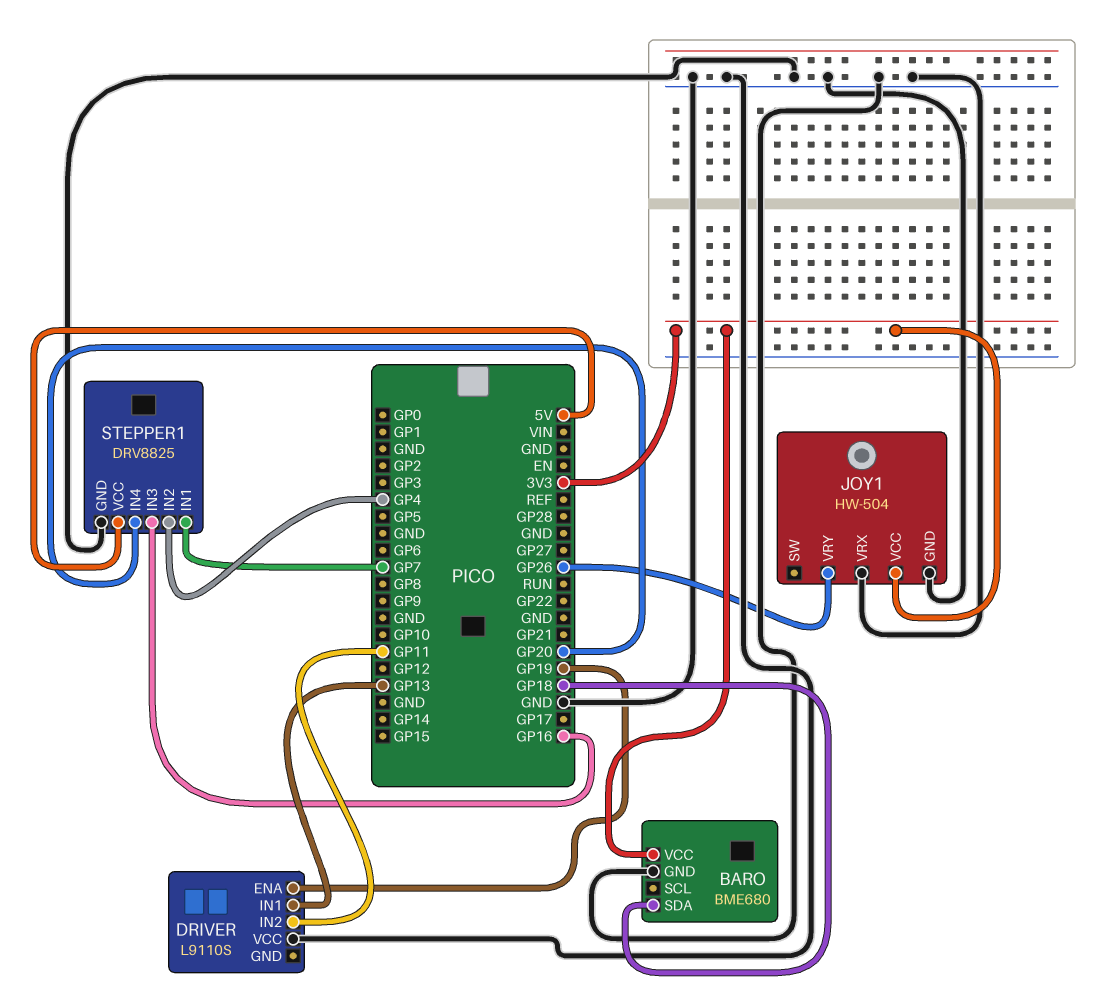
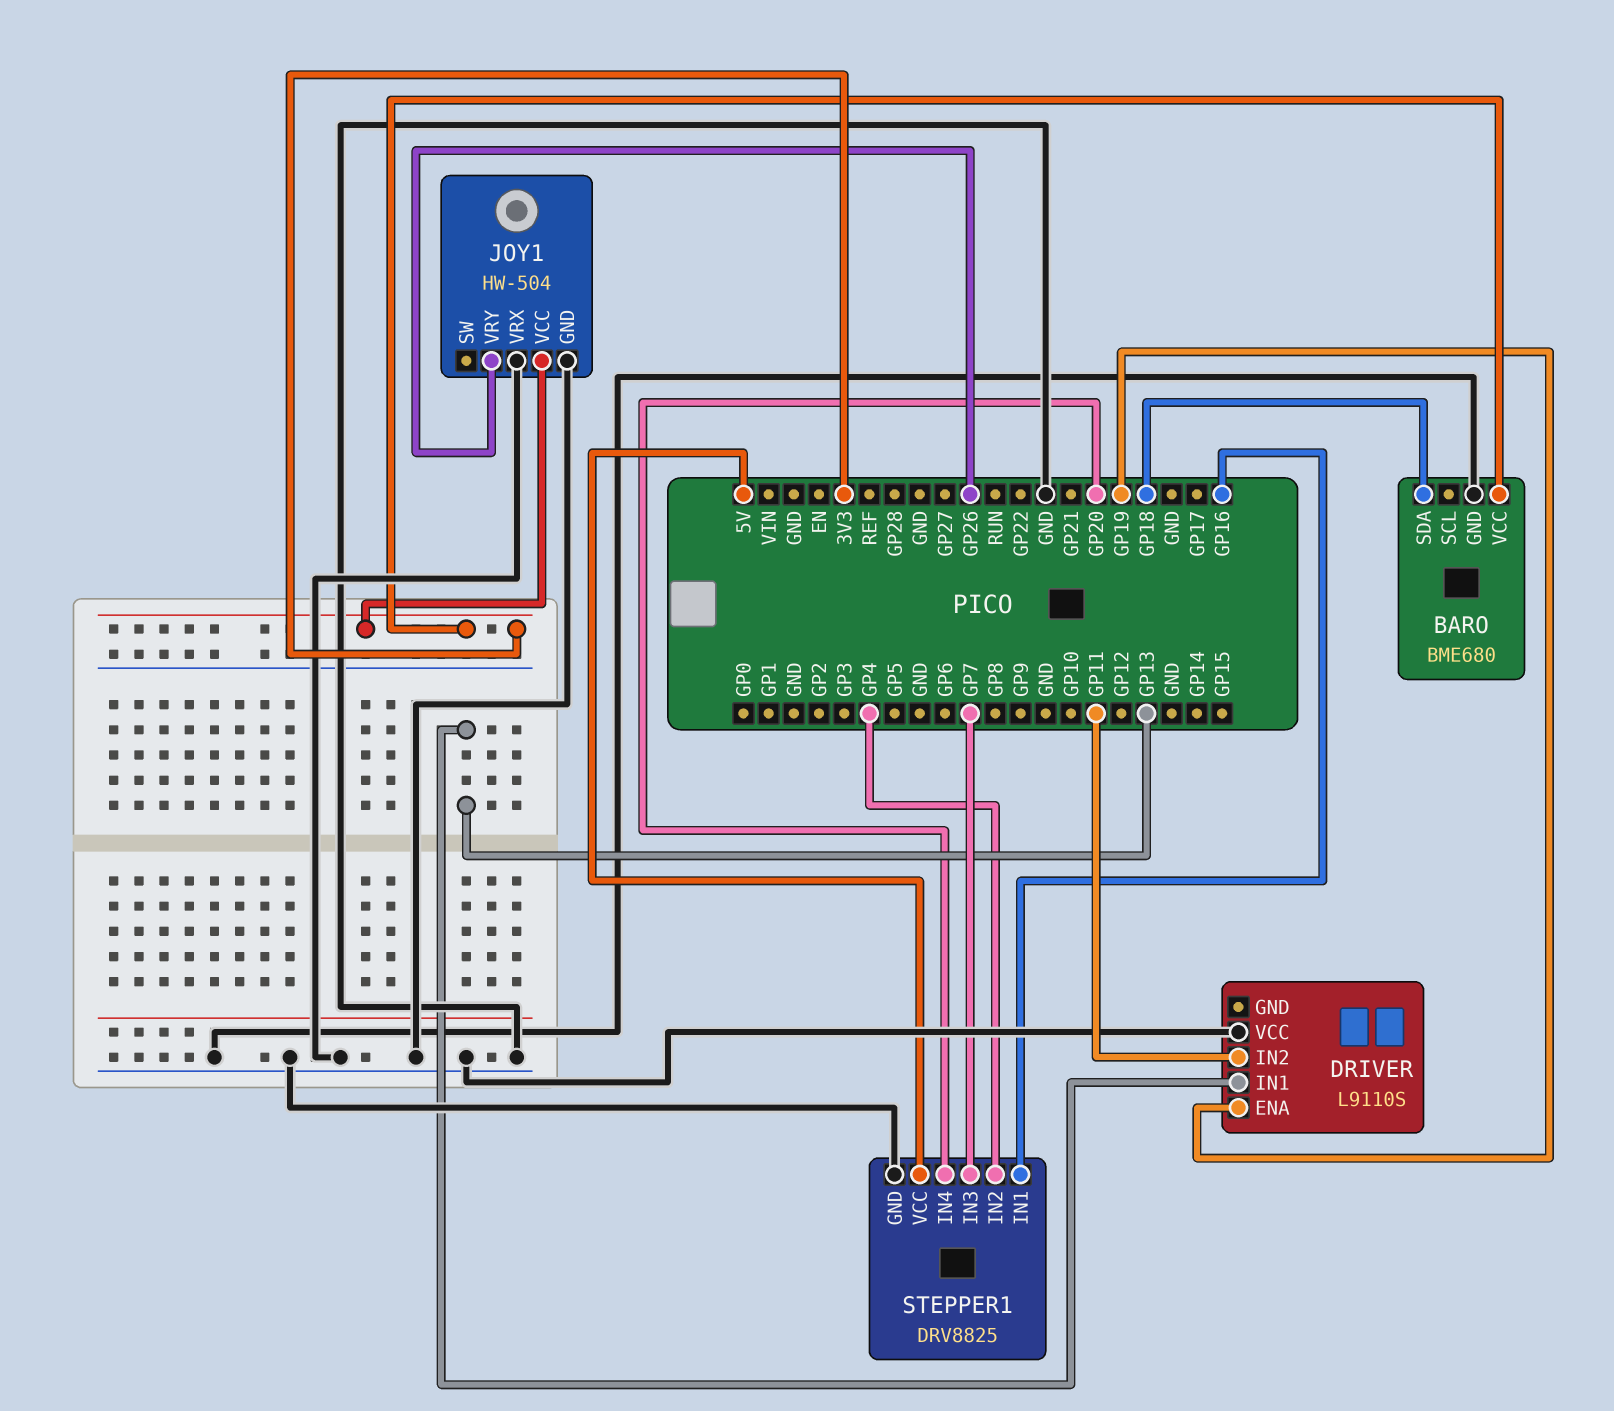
STEPPER1 pin IN1: GP7 -> GP16
STEPPER1 pin IN3: GP16 -> GP7

